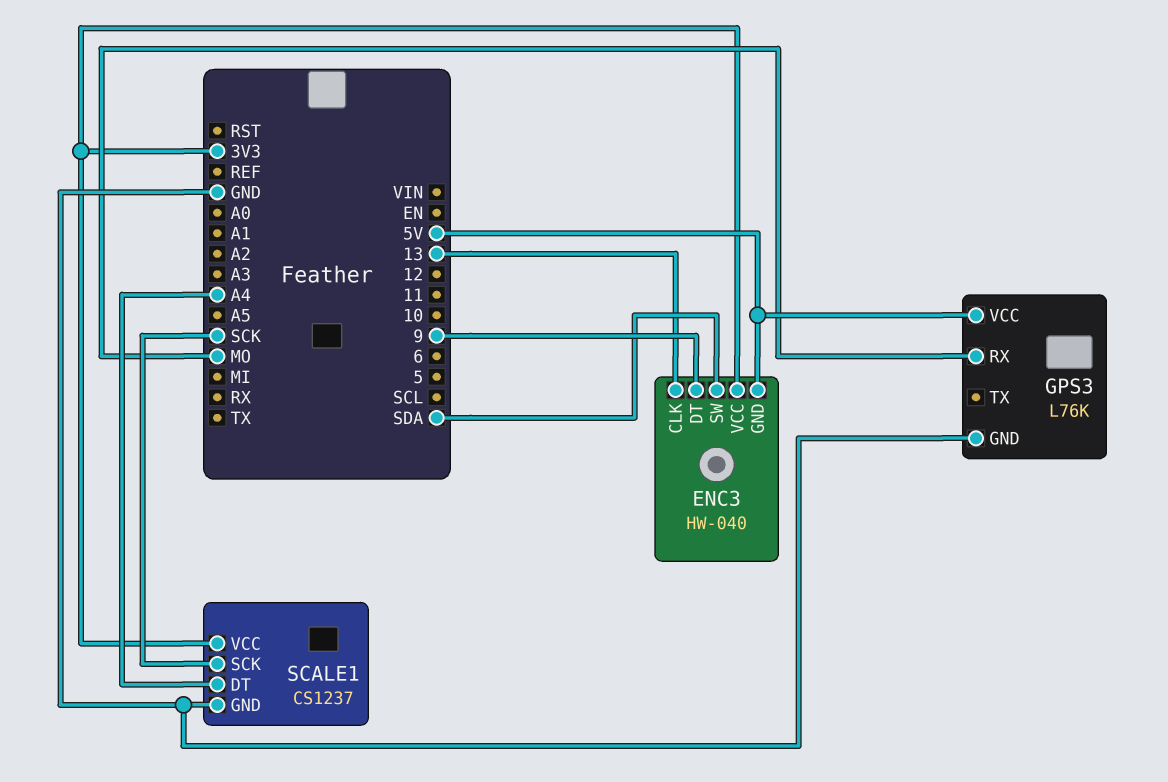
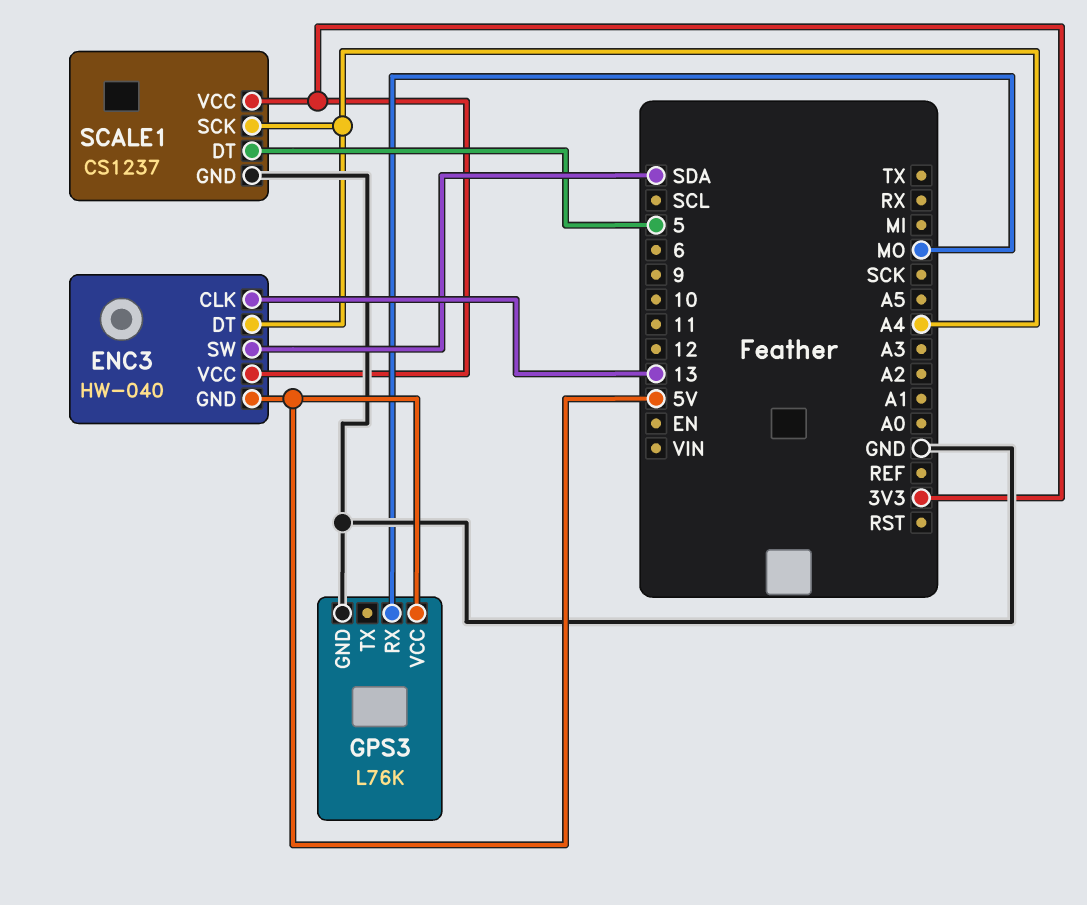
ENC3 pin DT: 9 -> A4
SCALE1 pin DT: A4 -> 5
SCALE1 pin SCK: SCK -> A4

